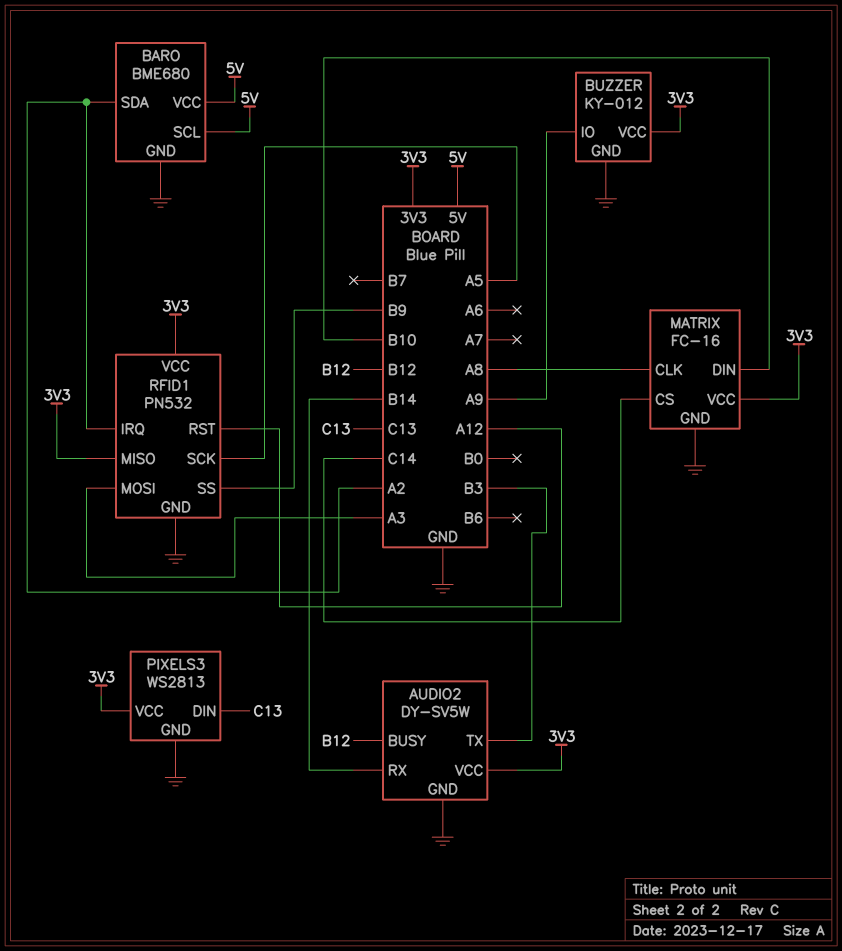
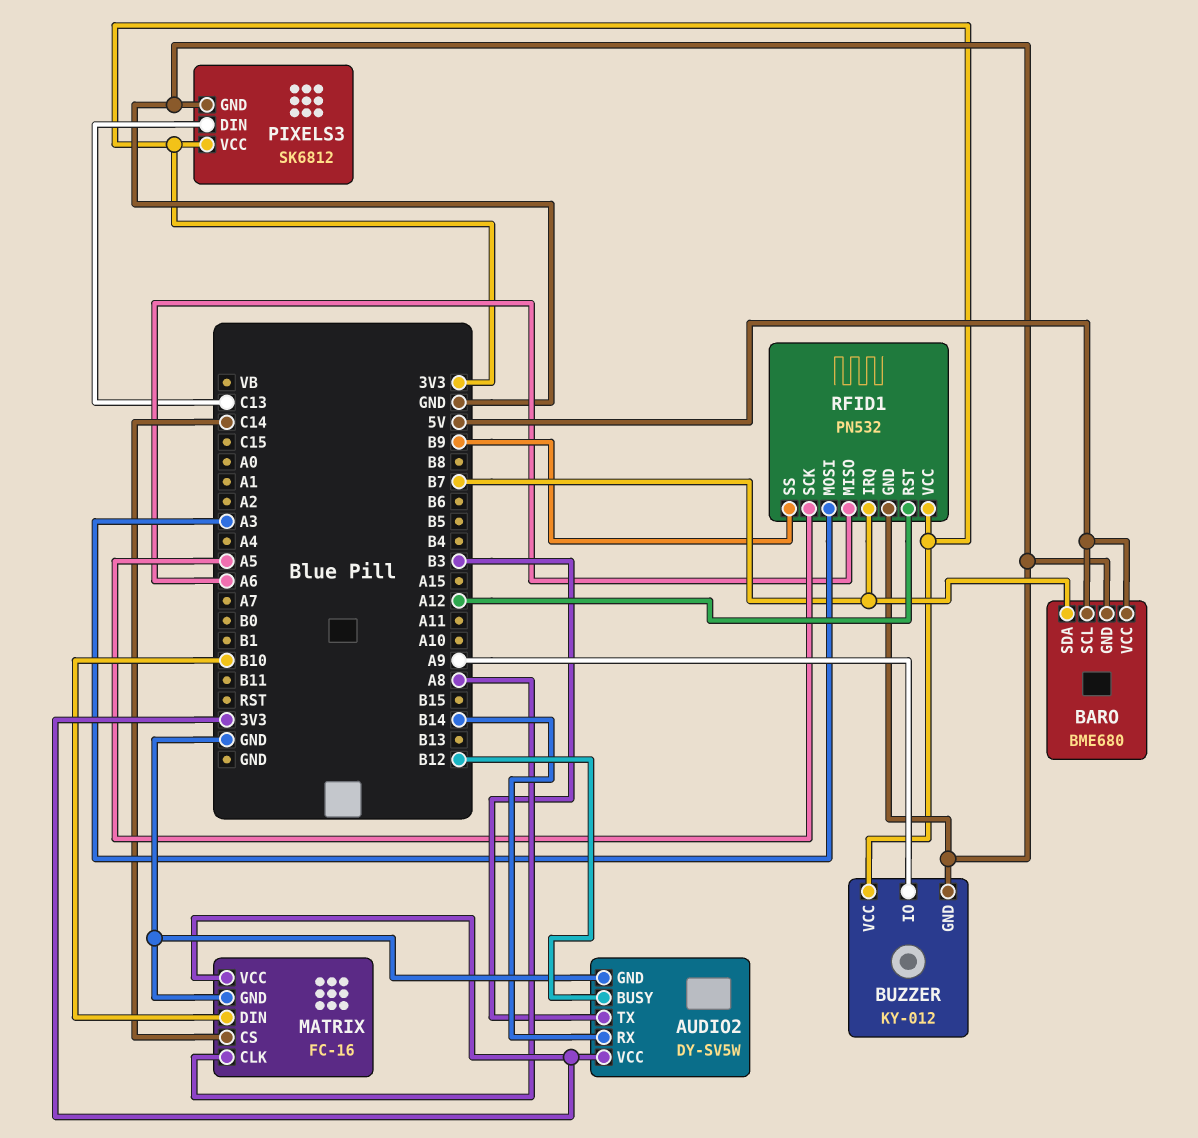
BARO pin SDA: A2 -> B7
PIXELS3: WS2813 -> SK6812
RFID1 pin IRQ: A2 -> B7
RFID1 pin MISO: 3V3 -> A6

